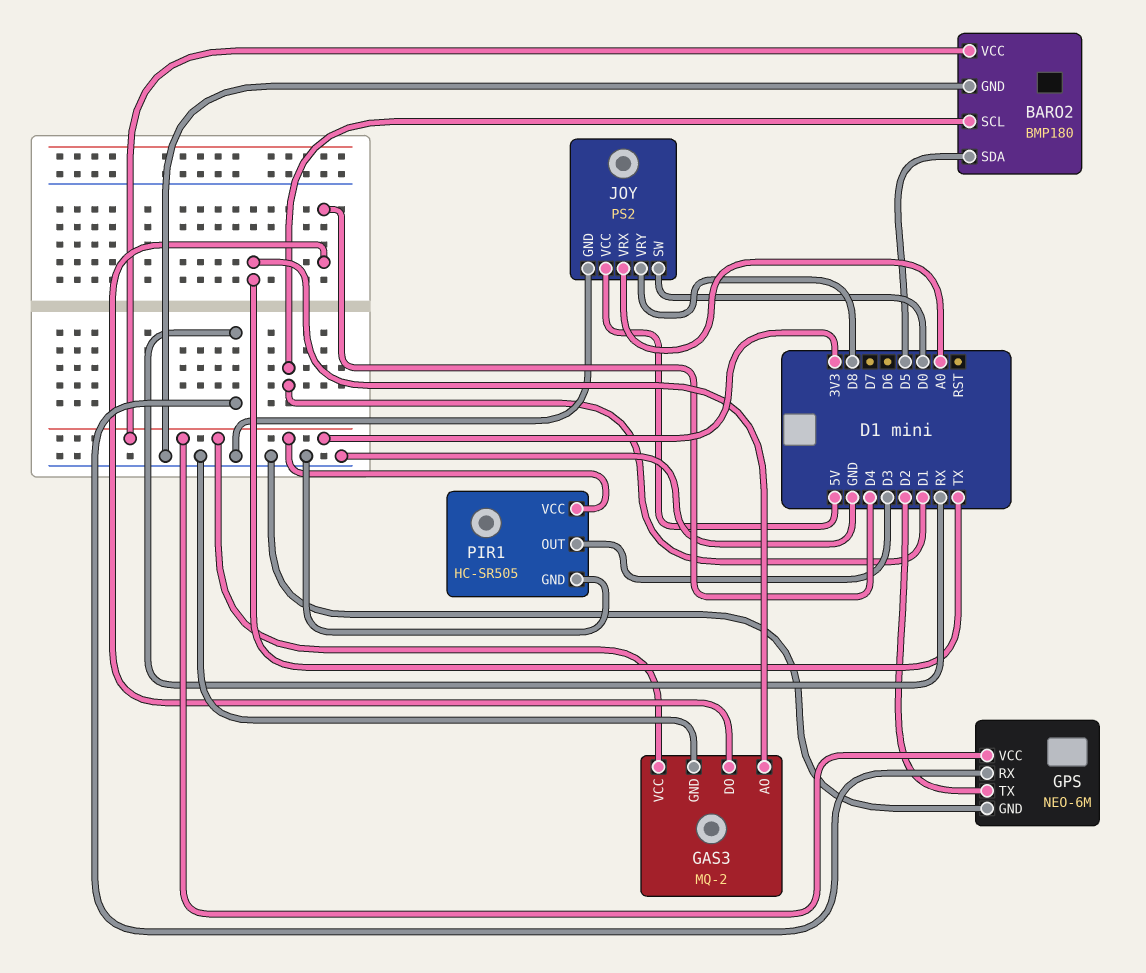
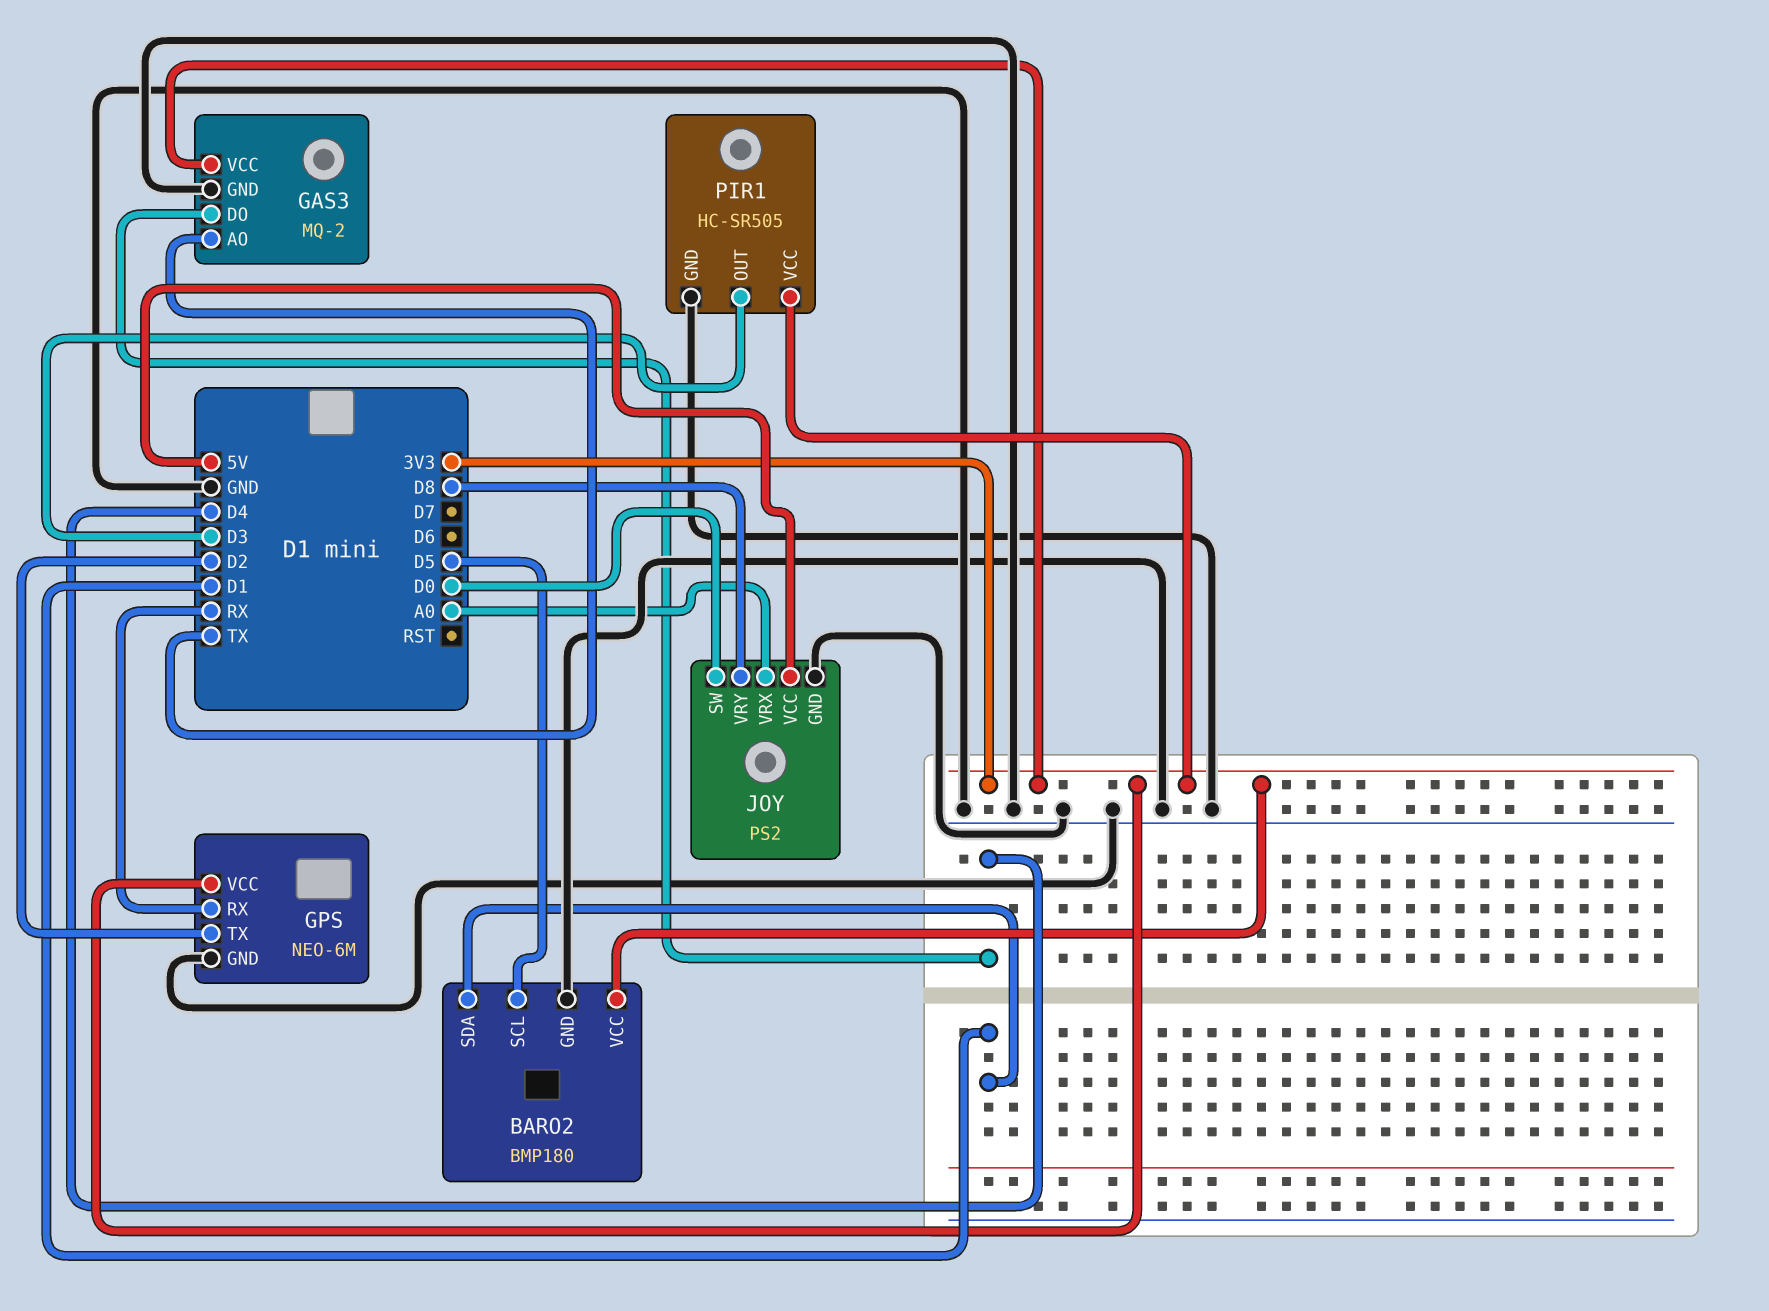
BARO2 pin SCL: D1 -> D5
BARO2 pin SDA: D5 -> D1

